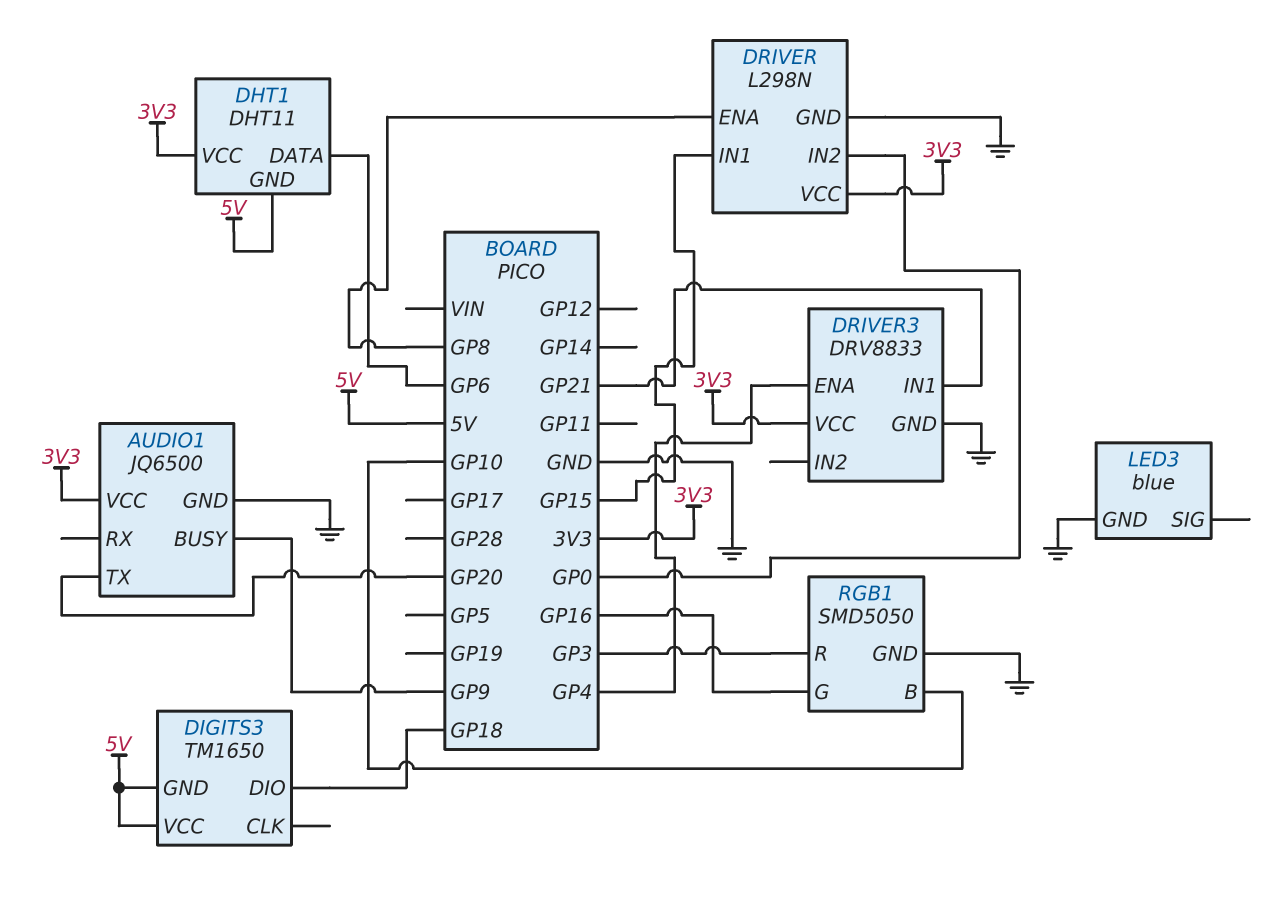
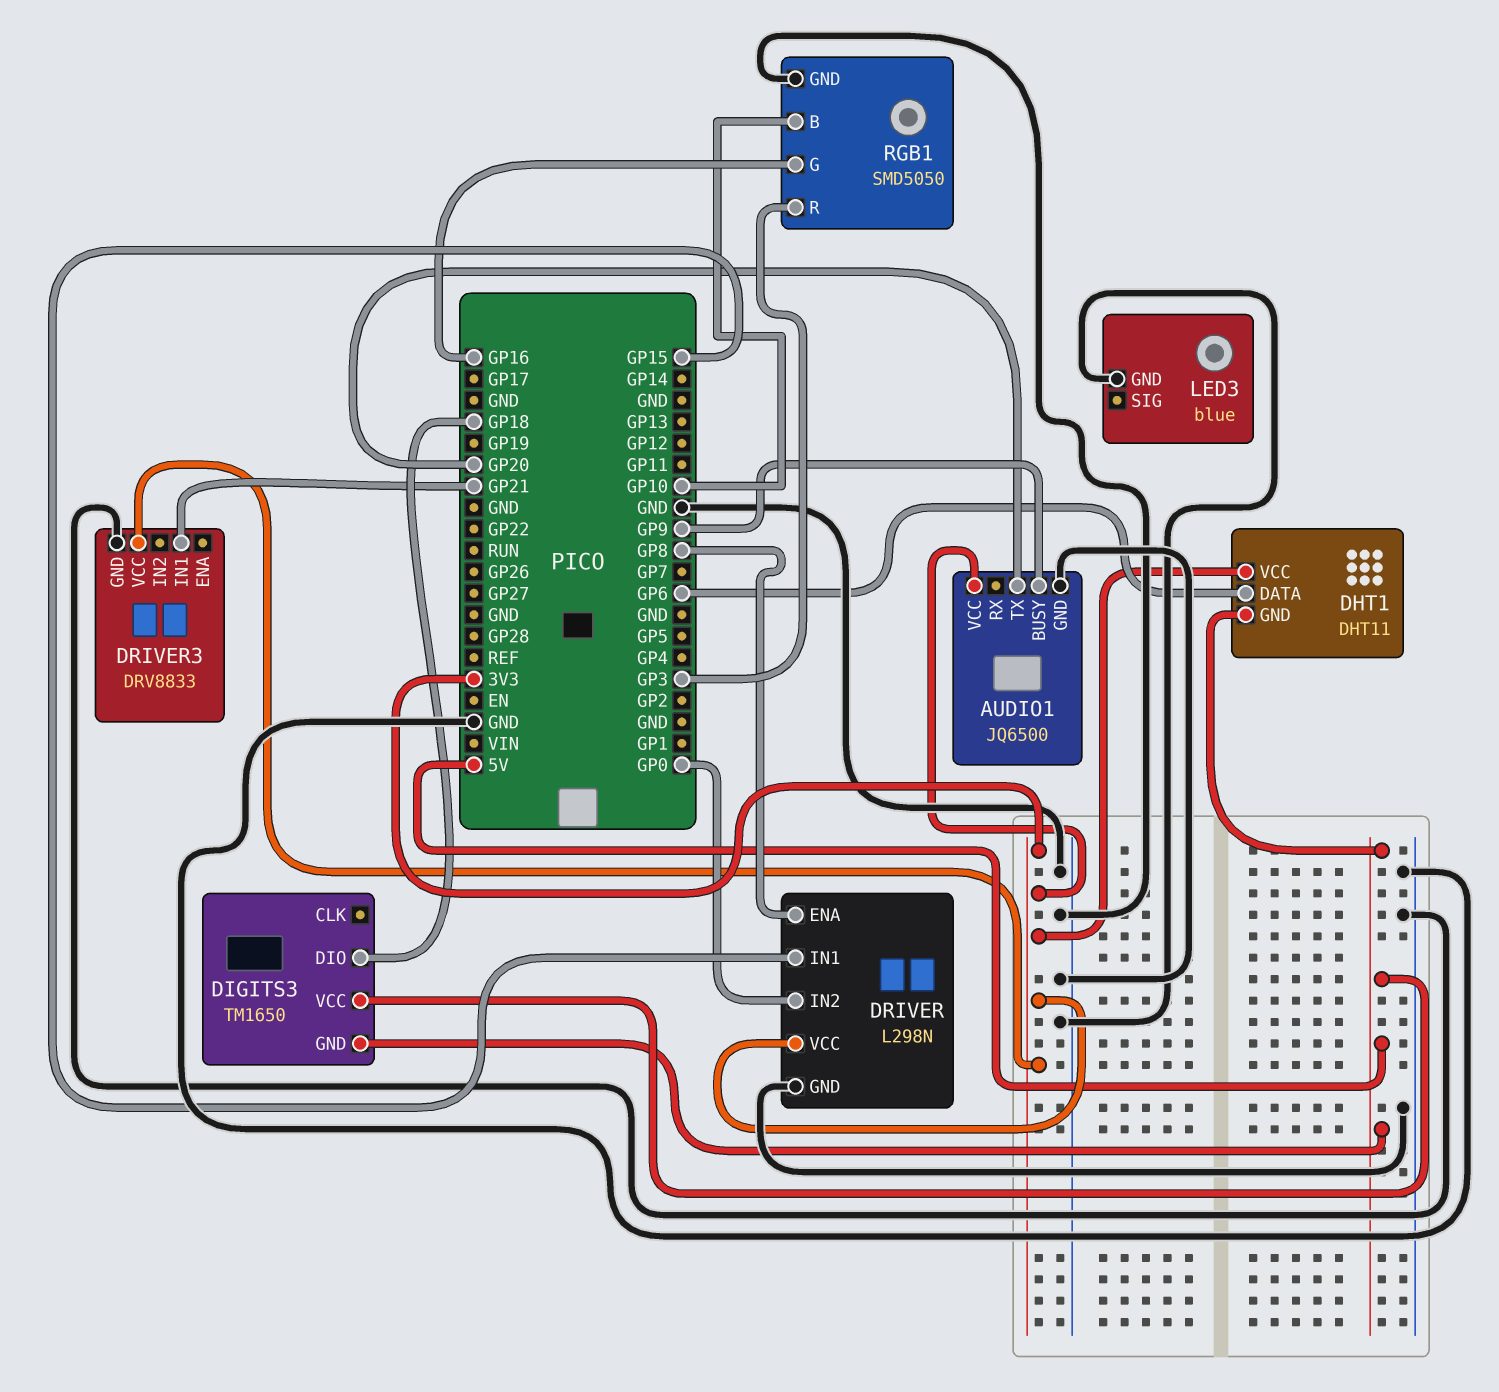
DRIVER3 pin ENA: GP4 -> none

